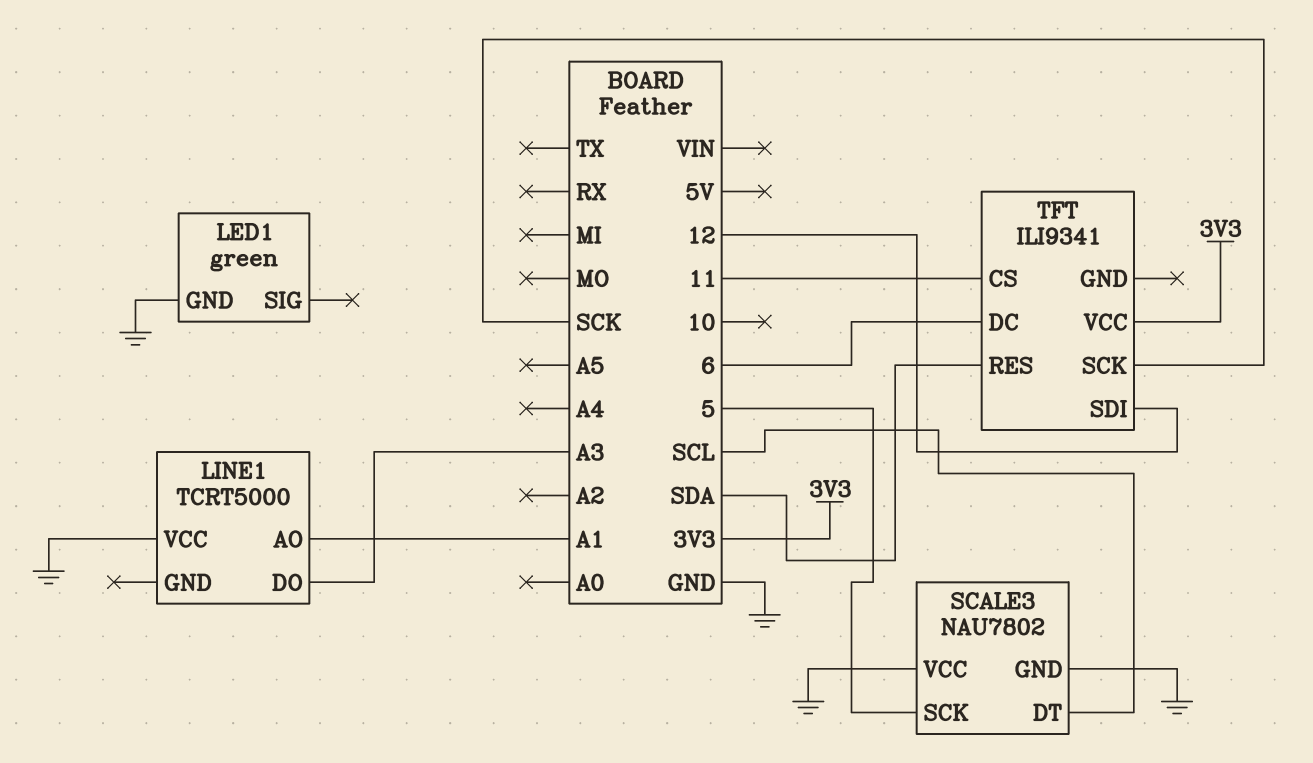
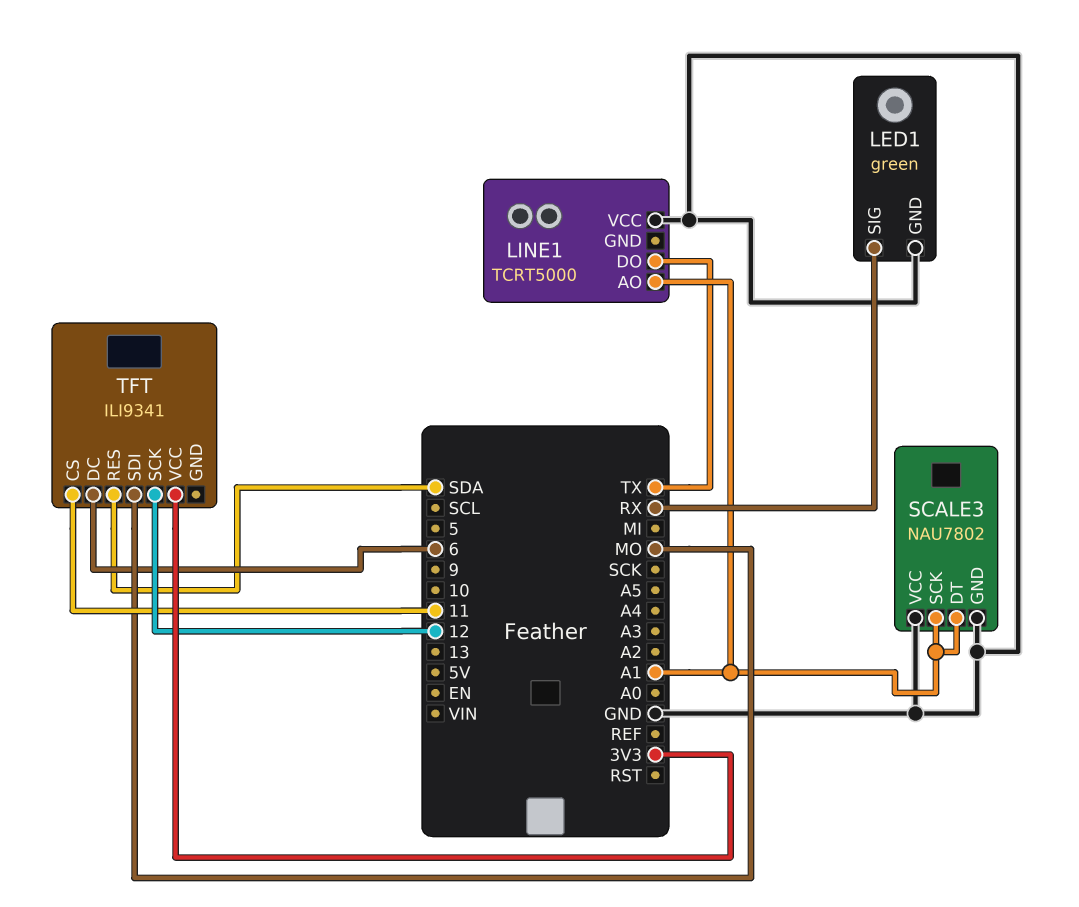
LED1 pin SIG: none -> RX
LINE1 pin DO: A3 -> TX
SCALE3 pin DT: SCL -> A1
SCALE3 pin SCK: 5 -> A1
TFT pin SCK: SCK -> 12
TFT pin SDI: 12 -> MO

